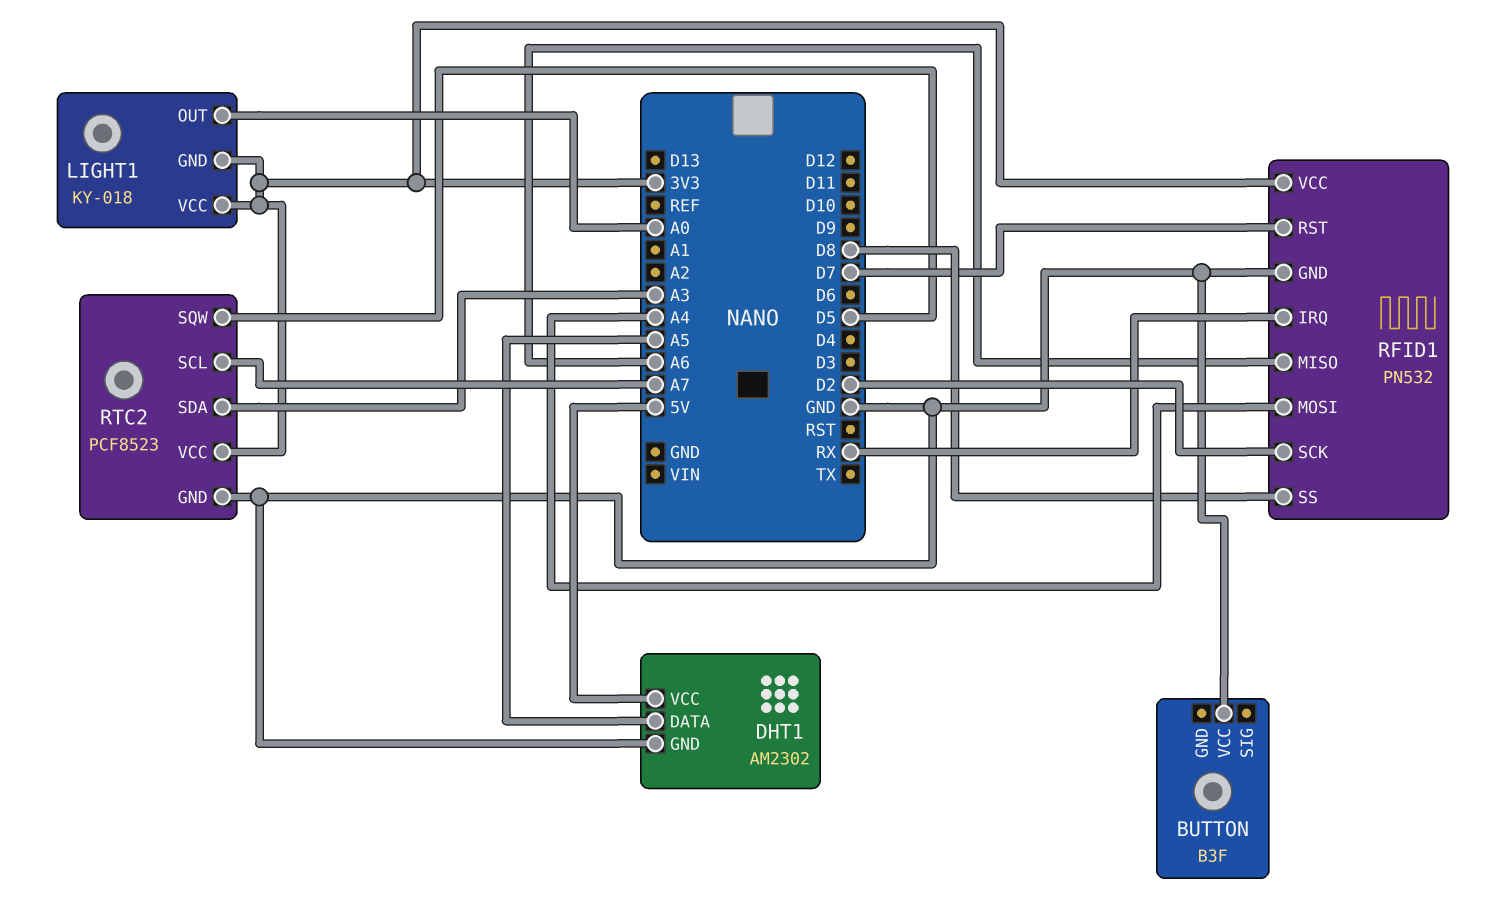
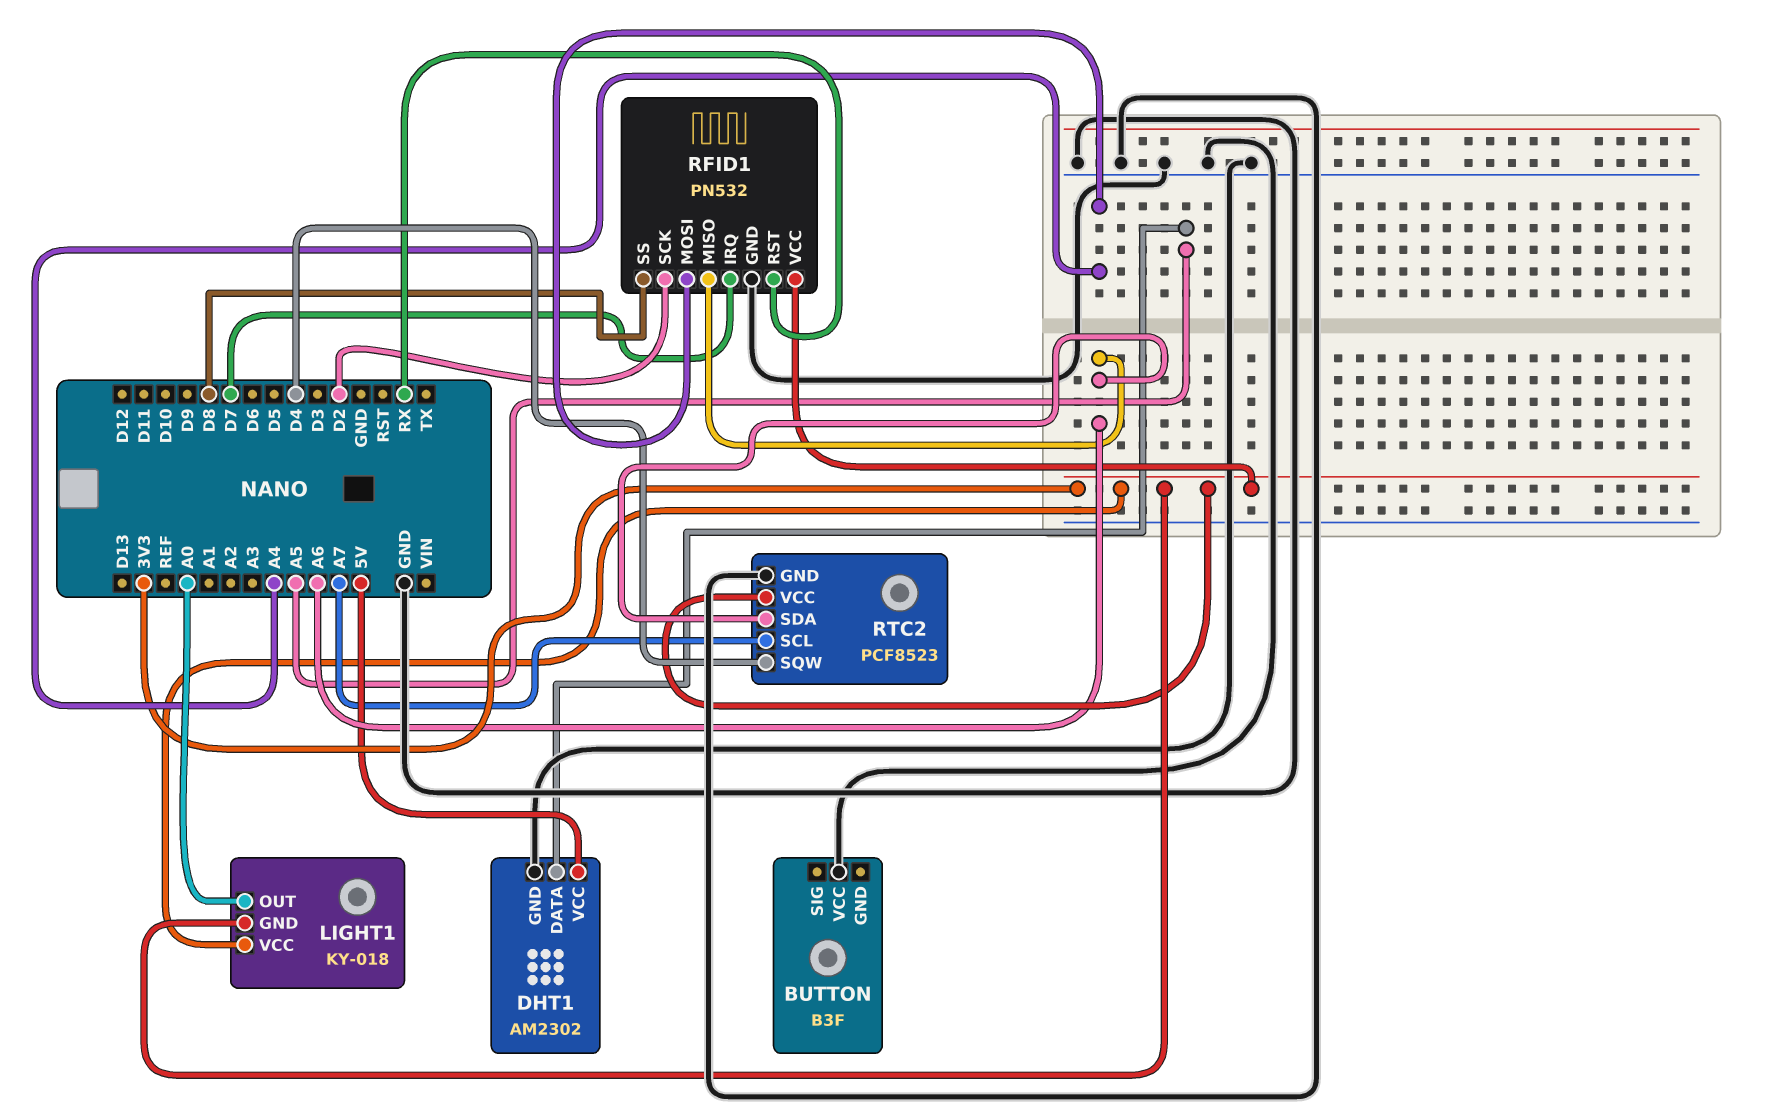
RFID1 pin IRQ: RX -> D7
RFID1 pin RST: D7 -> RX
RTC2 pin SDA: A3 -> A6
RTC2 pin SQW: D5 -> D4

